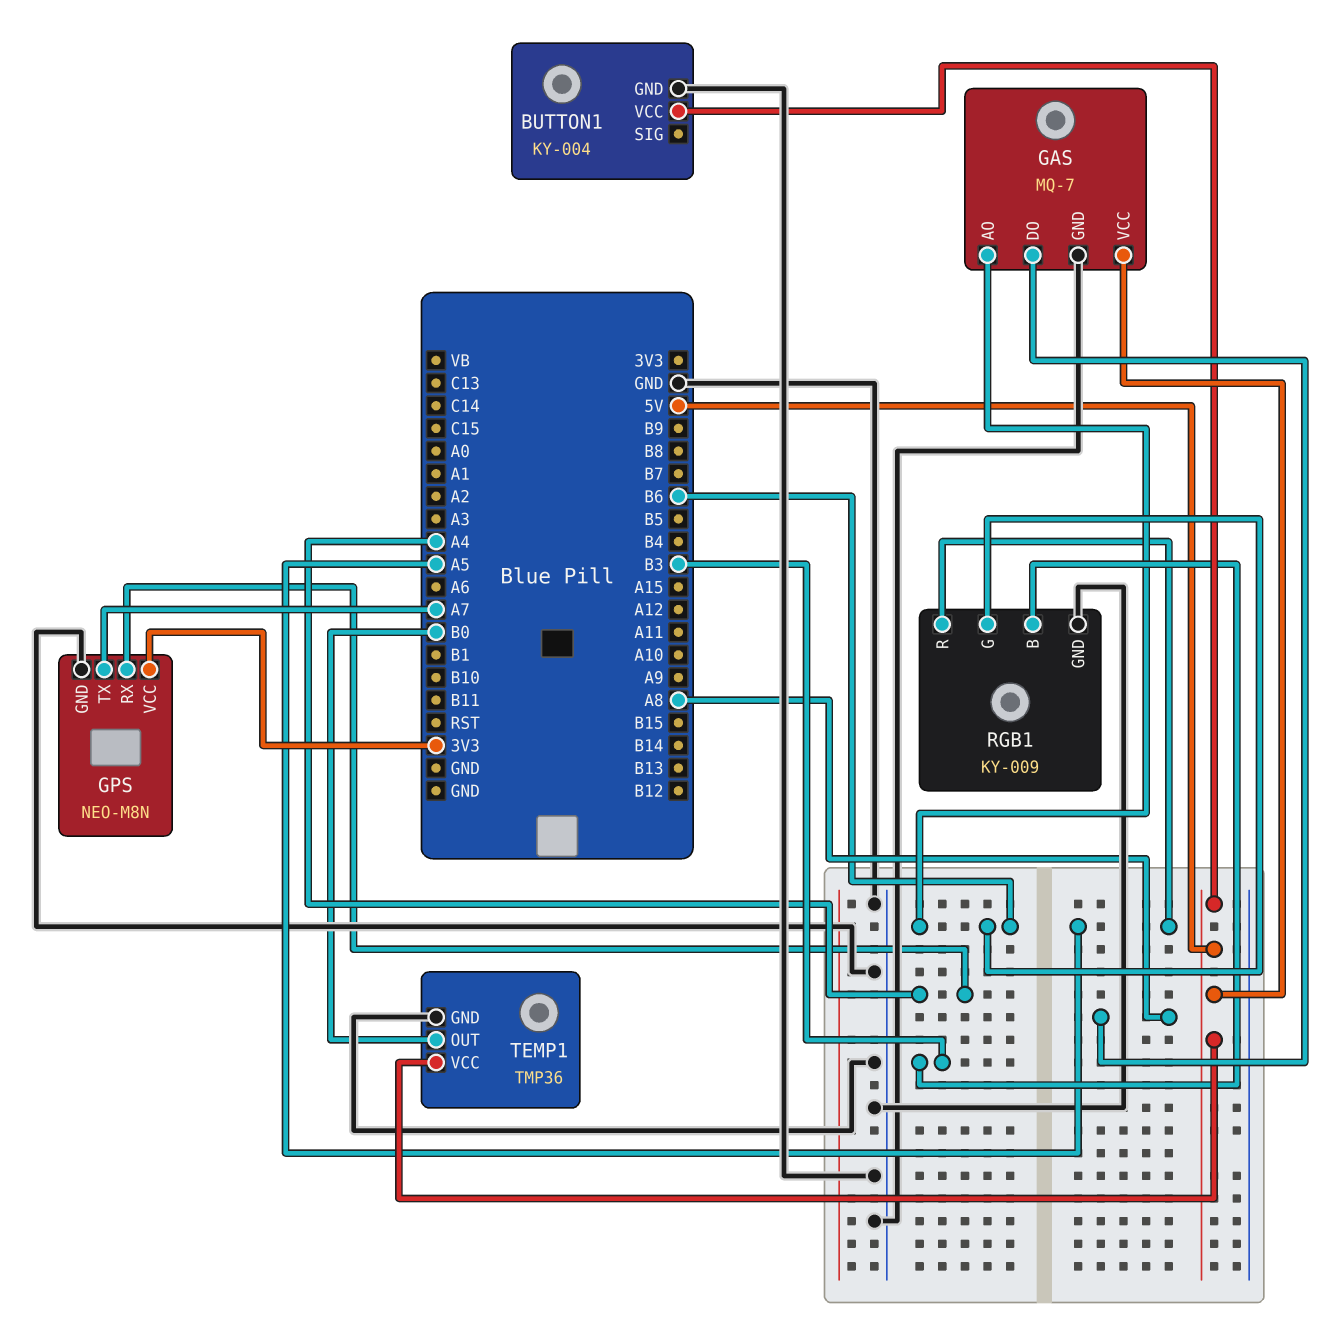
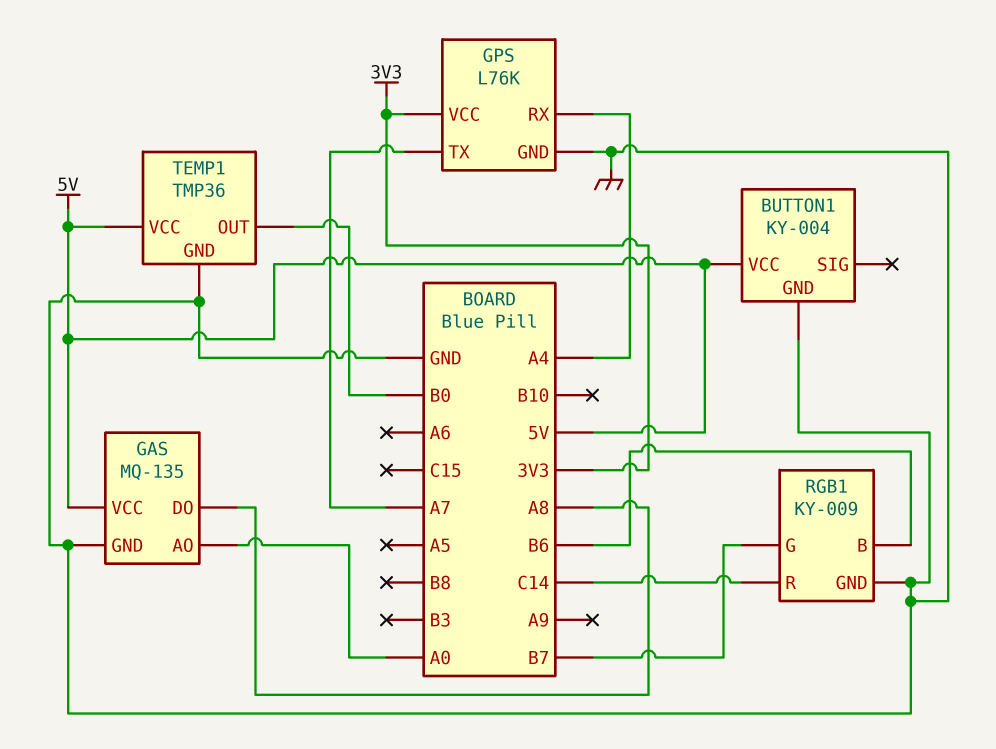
GAS: MQ-7 -> MQ-135
GAS pin AO: B6 -> A0
GPS: NEO-M8N -> L76K
RGB1 pin B: B3 -> B6
RGB1 pin G: B6 -> B7
RGB1 pin R: A5 -> C14

